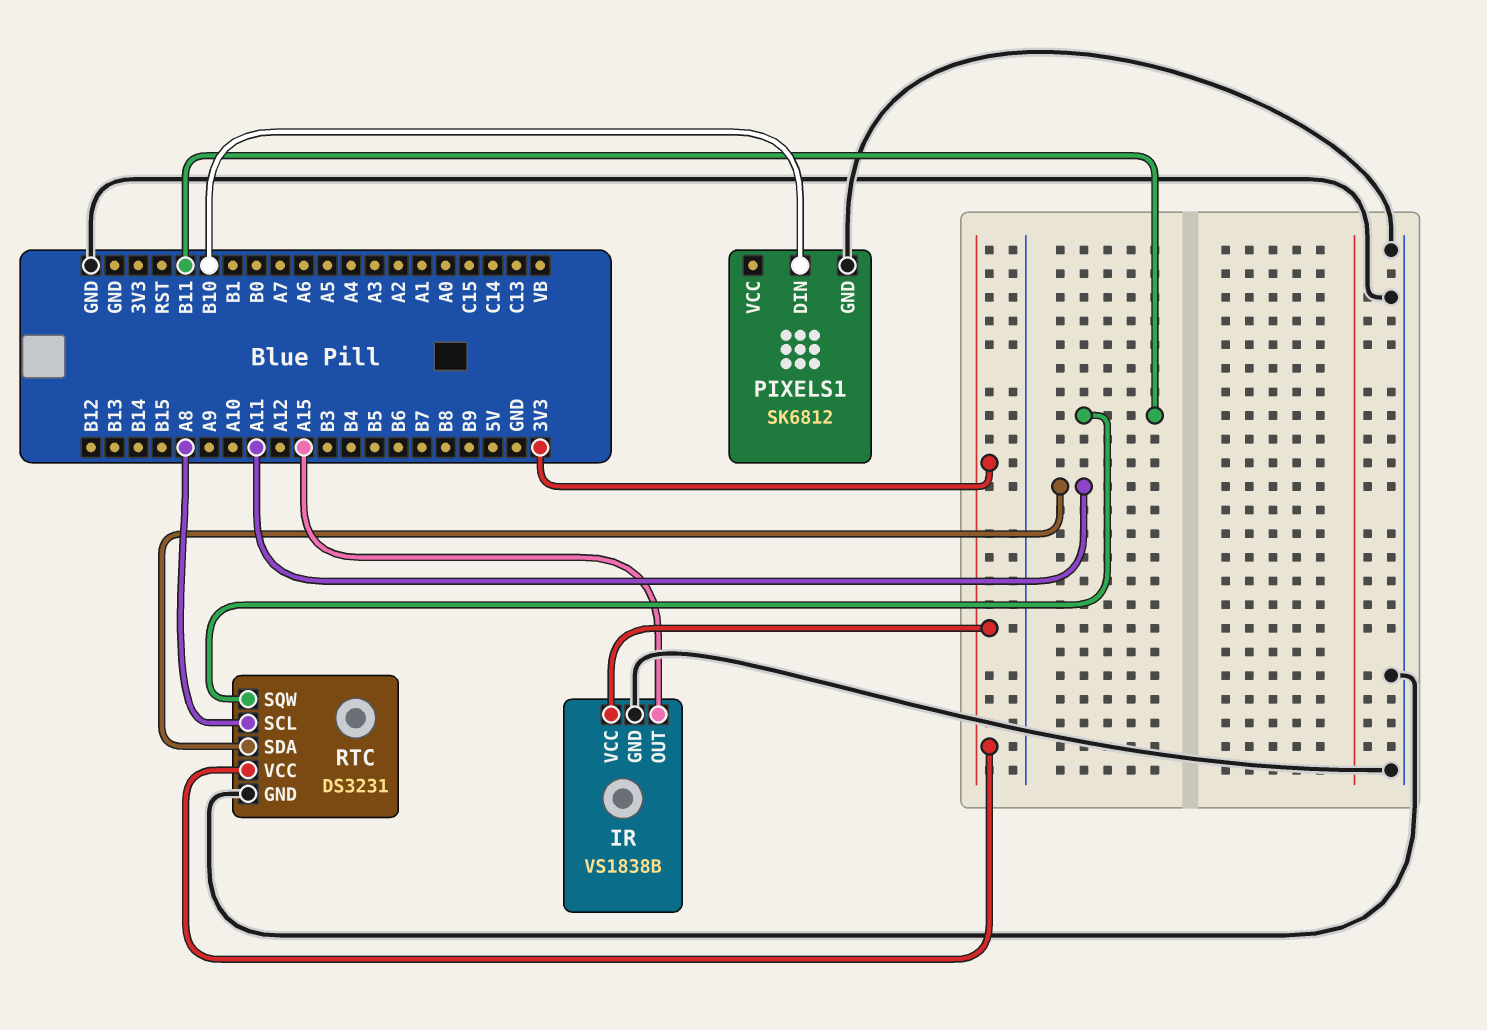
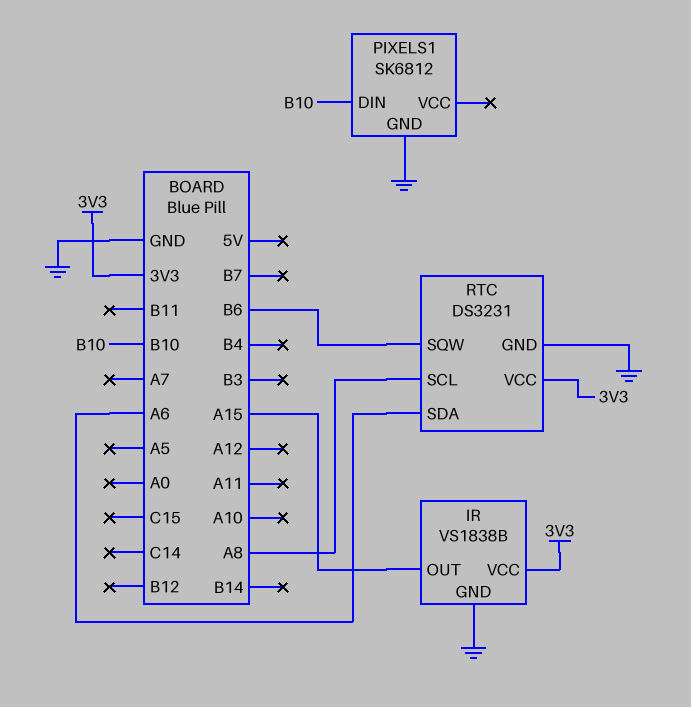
RTC pin SDA: A11 -> A6
RTC pin SQW: B11 -> B6

